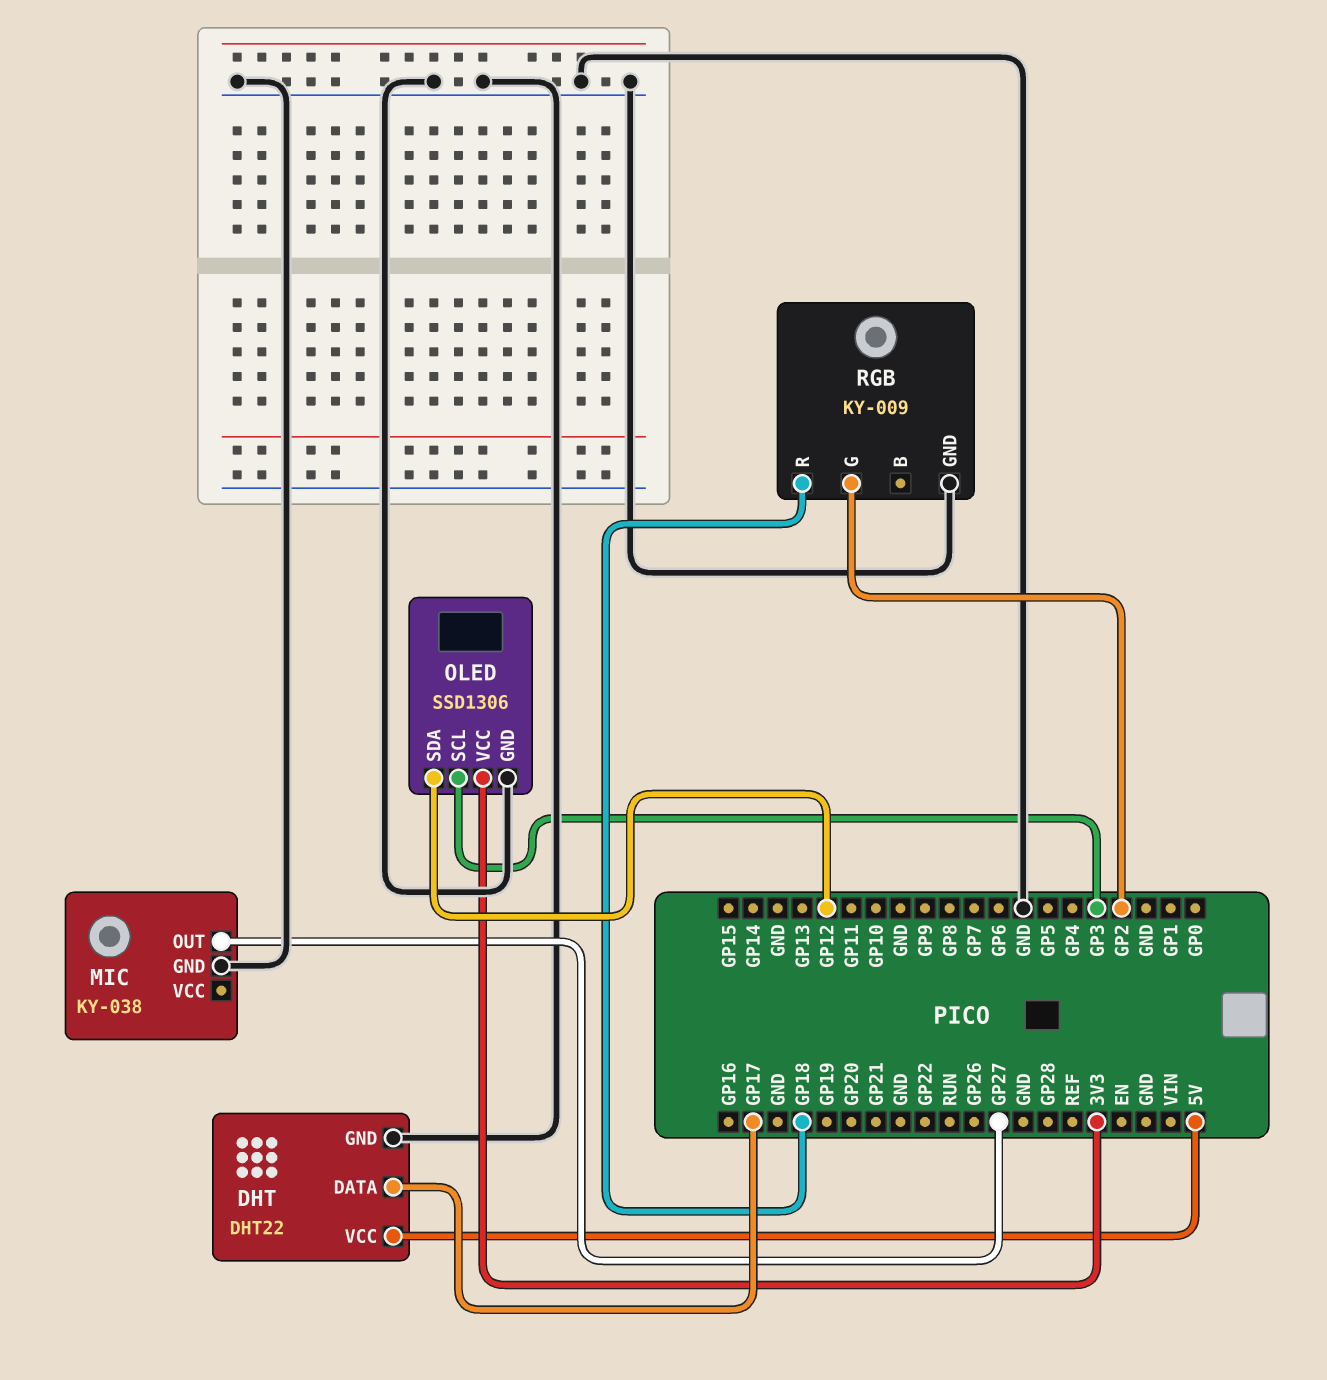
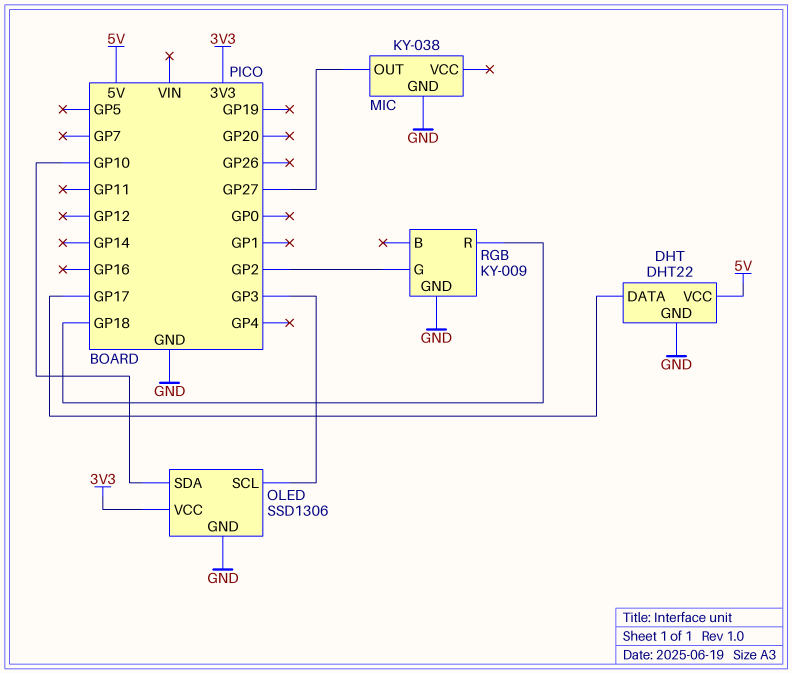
OLED pin SDA: GP12 -> GP10

